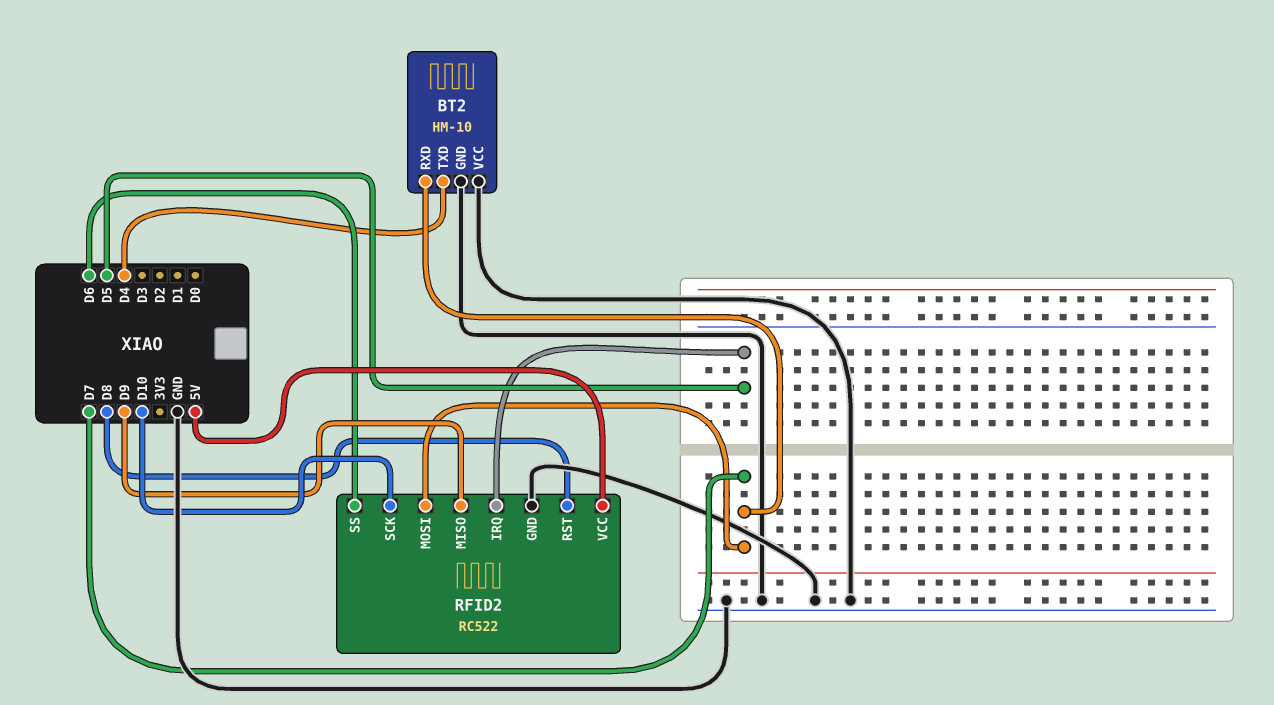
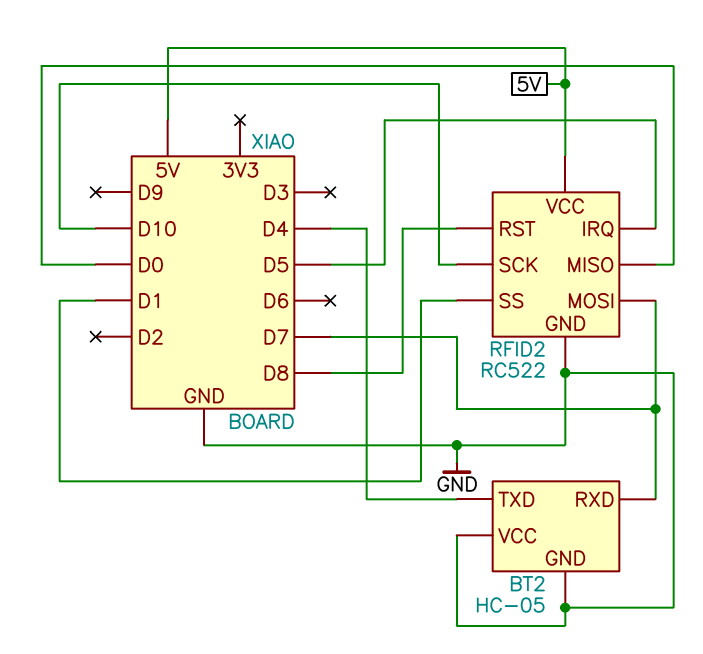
BT2: HM-10 -> HC-05
RFID2 pin MISO: D9 -> D0
RFID2 pin SS: D6 -> D1

